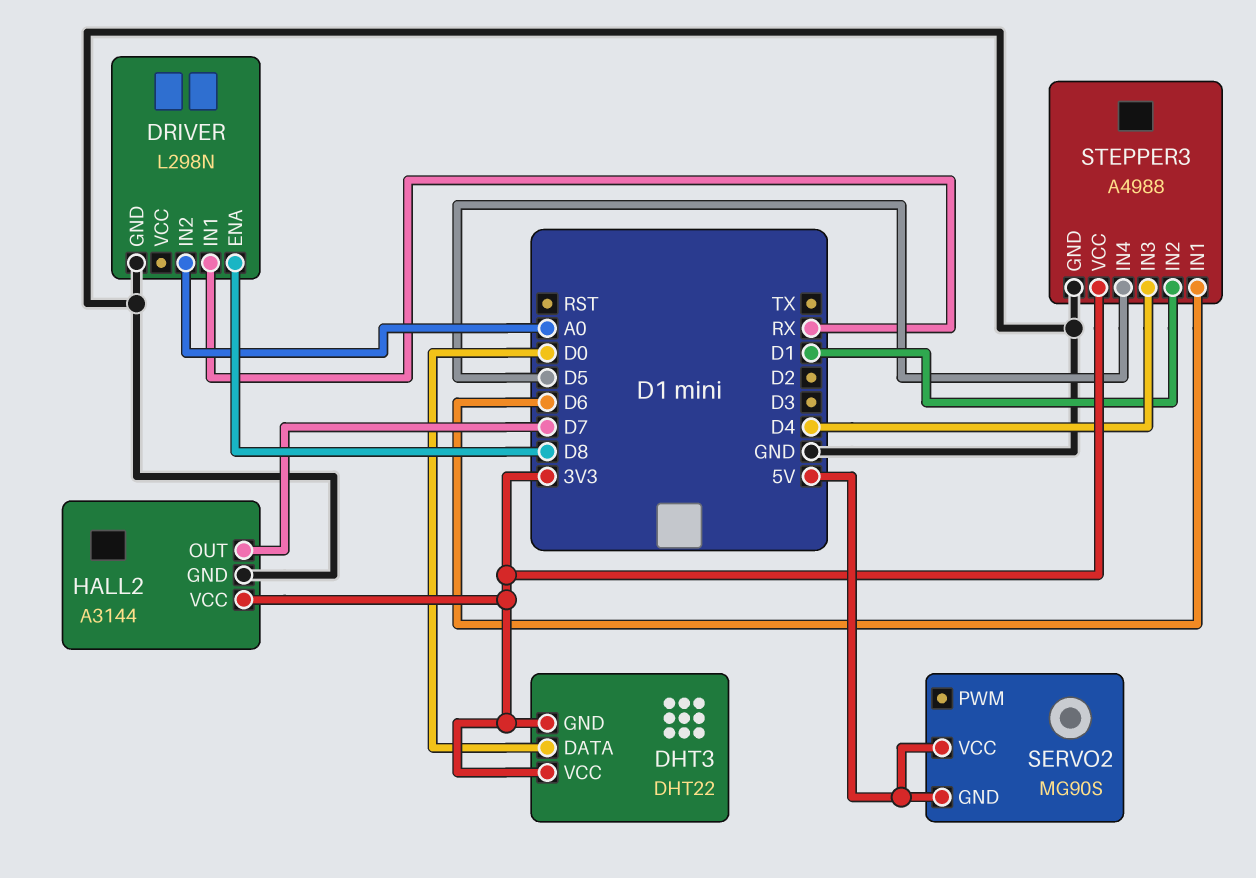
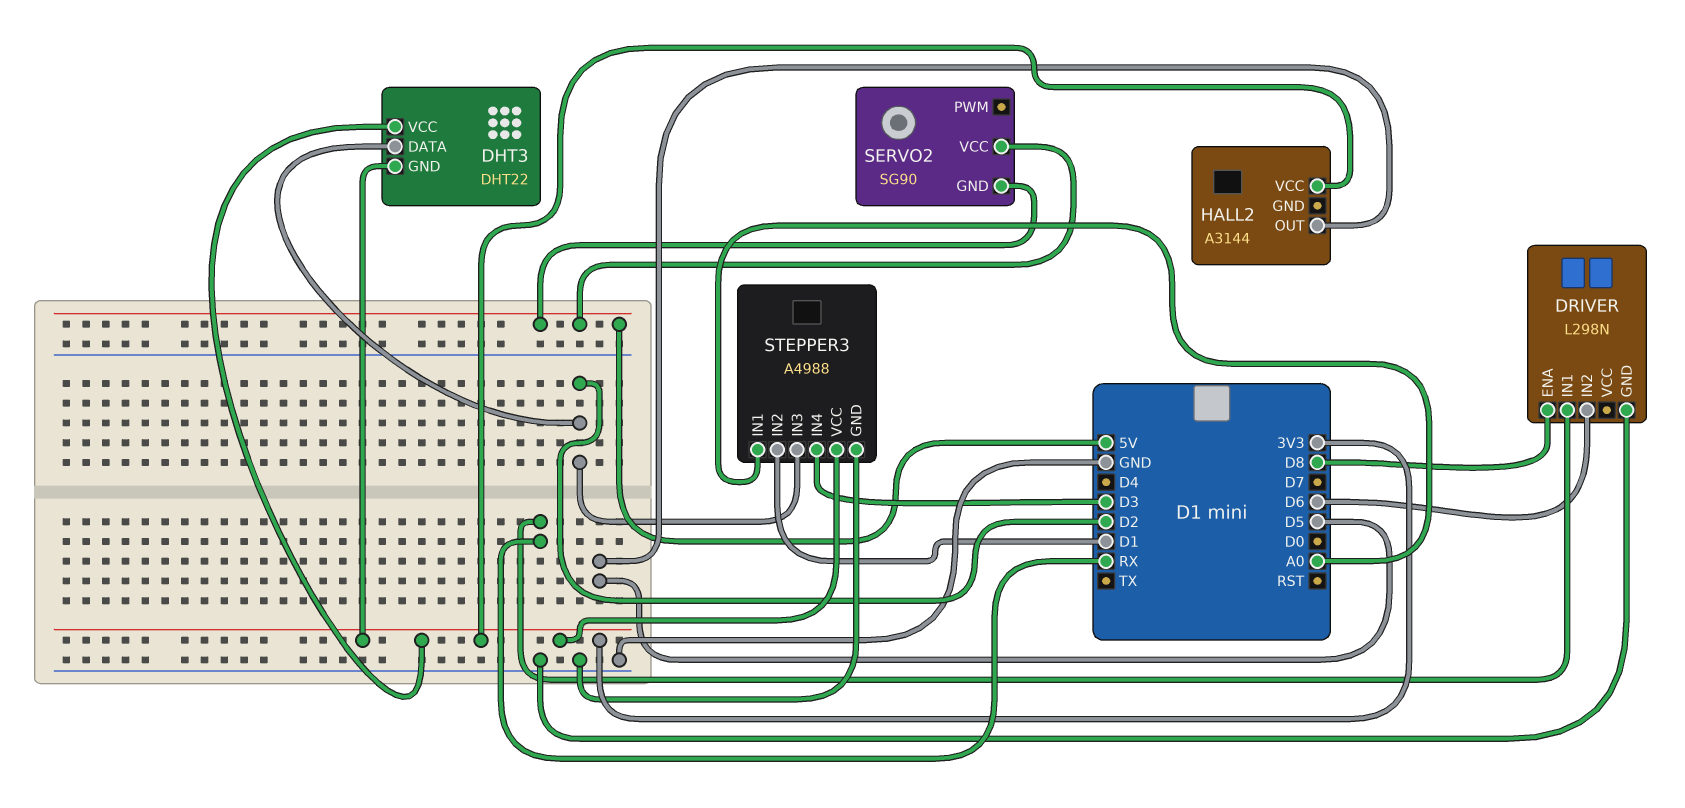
DHT3 pin DATA: D0 -> D2
DRIVER pin IN2: A0 -> D6
HALL2 pin GND: GND -> none
HALL2 pin OUT: D7 -> D5
SERVO2: MG90S -> SG90
STEPPER3 pin IN1: D6 -> A0
STEPPER3 pin IN3: D4 -> D2
STEPPER3 pin IN4: D5 -> D3

